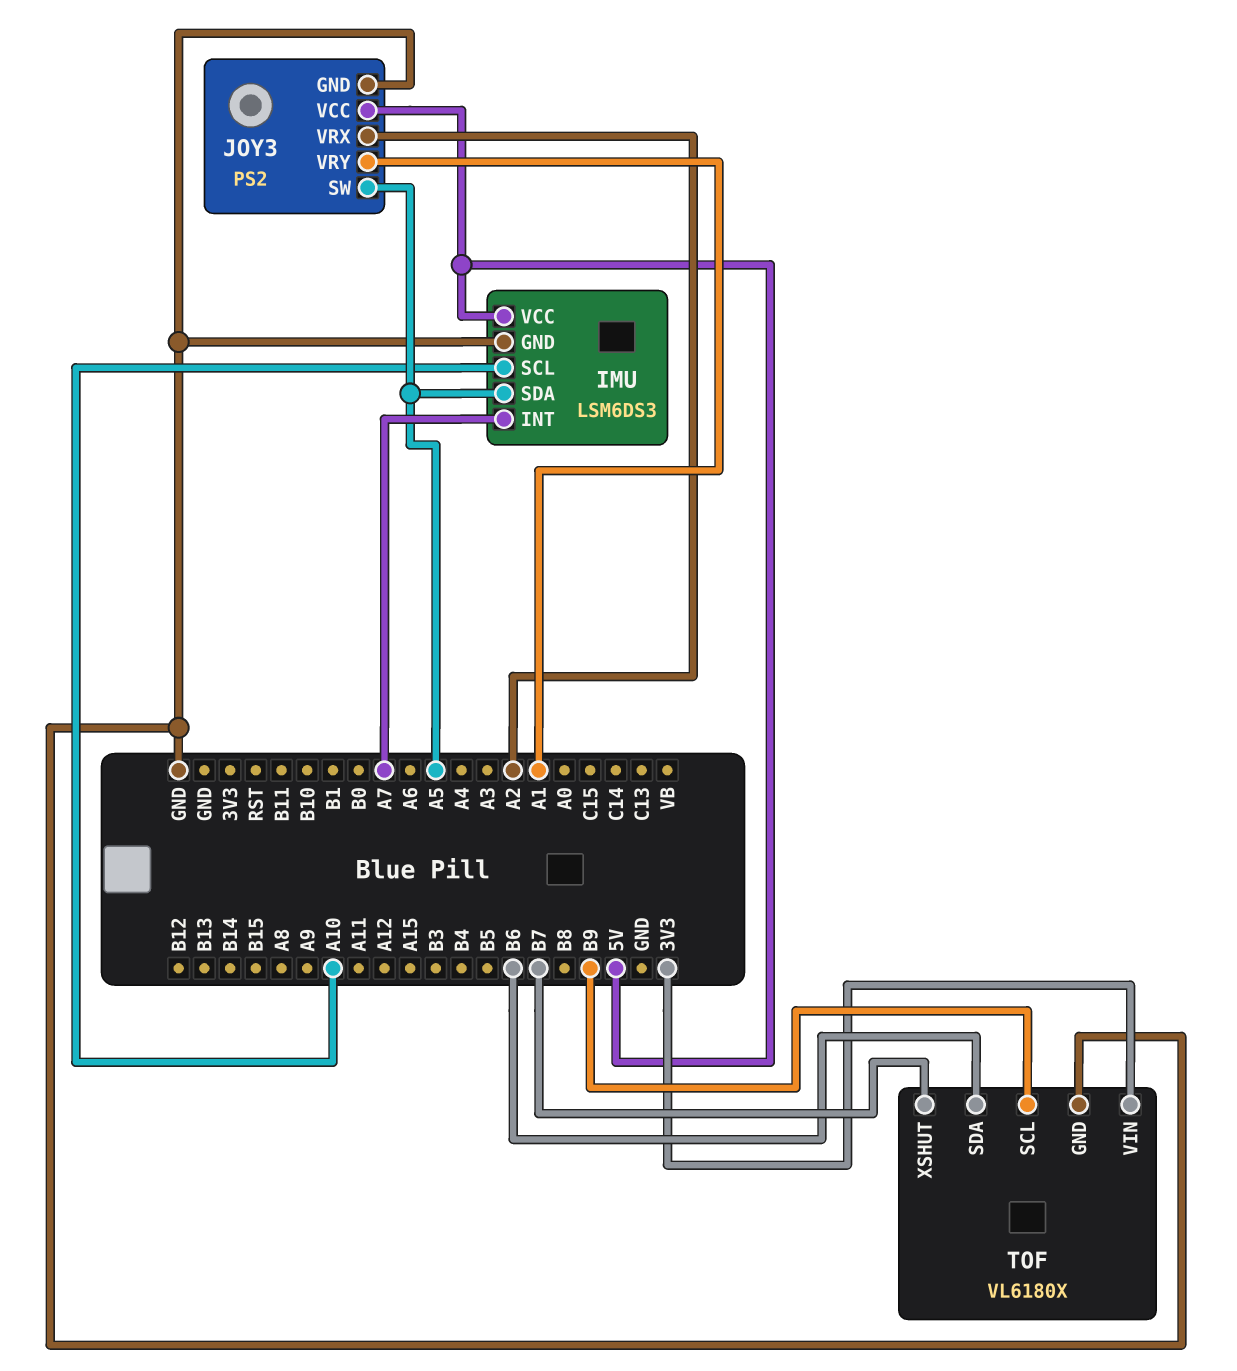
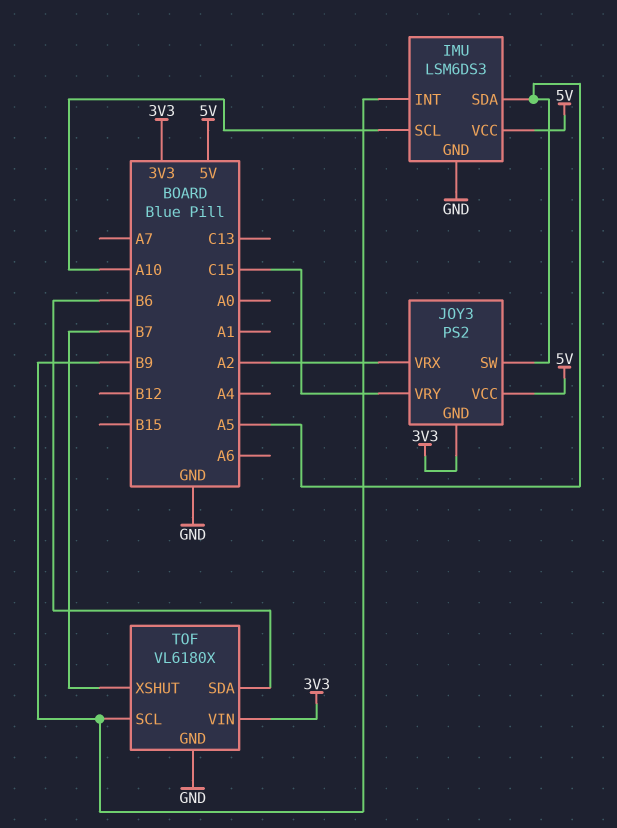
IMU pin INT: A7 -> B9
JOY3 pin GND: GND -> 3V3
JOY3 pin VRY: A1 -> C15

